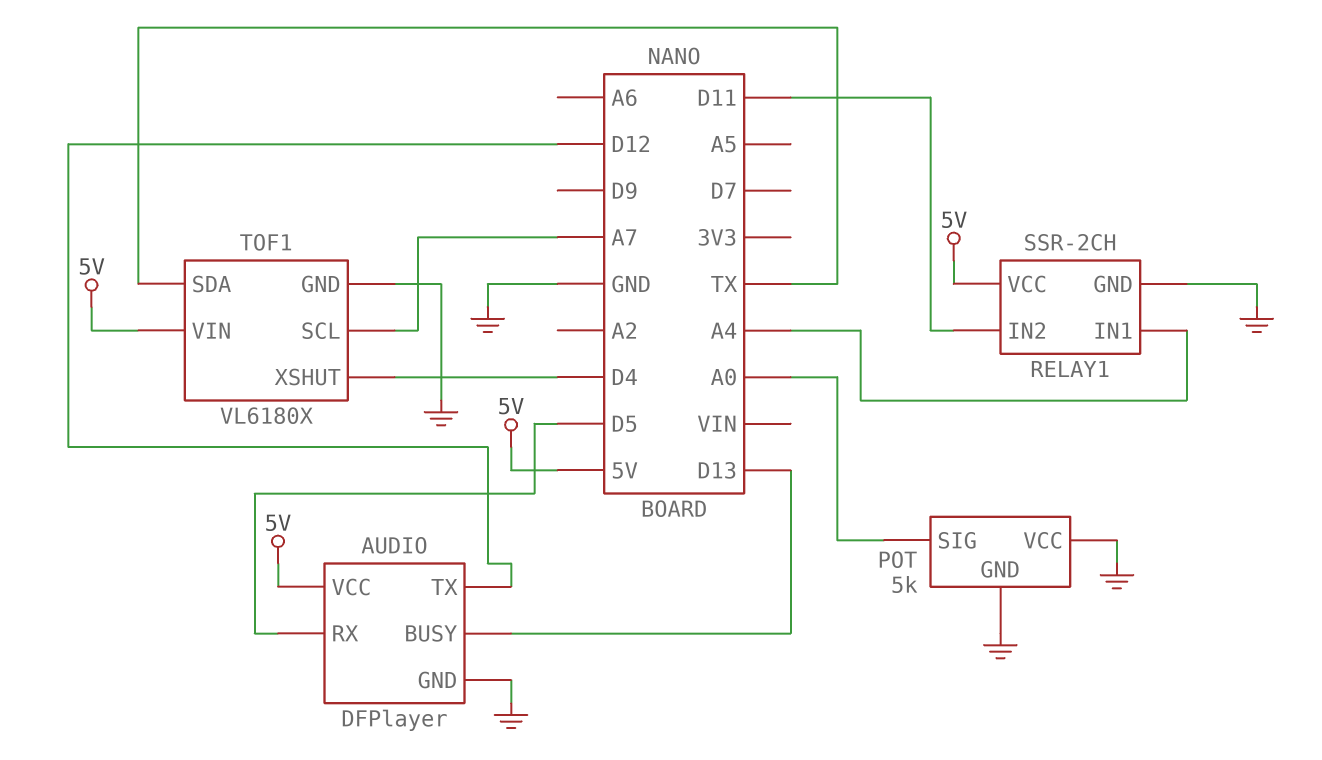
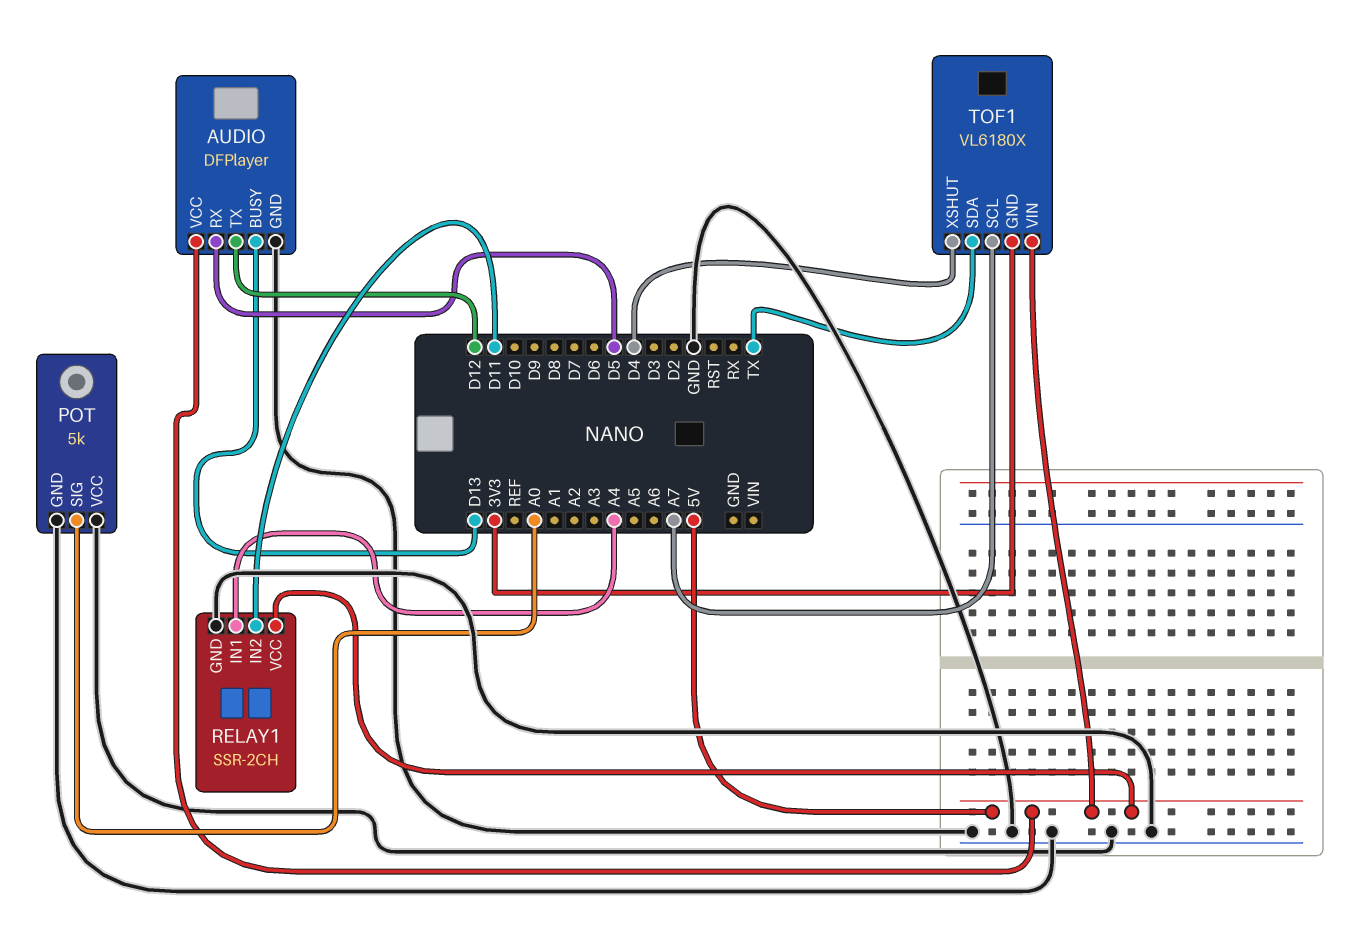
TOF1 pin GND: GND -> 3V3

